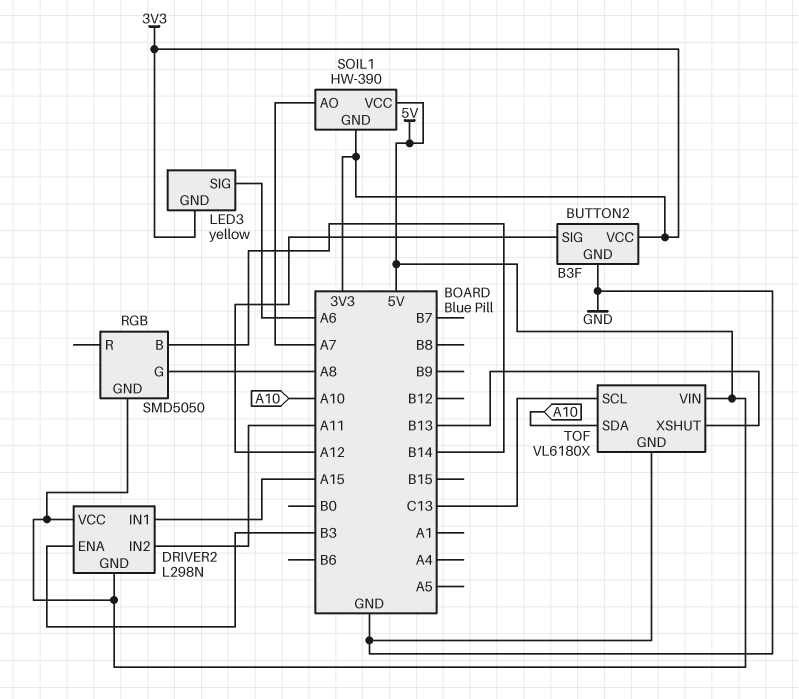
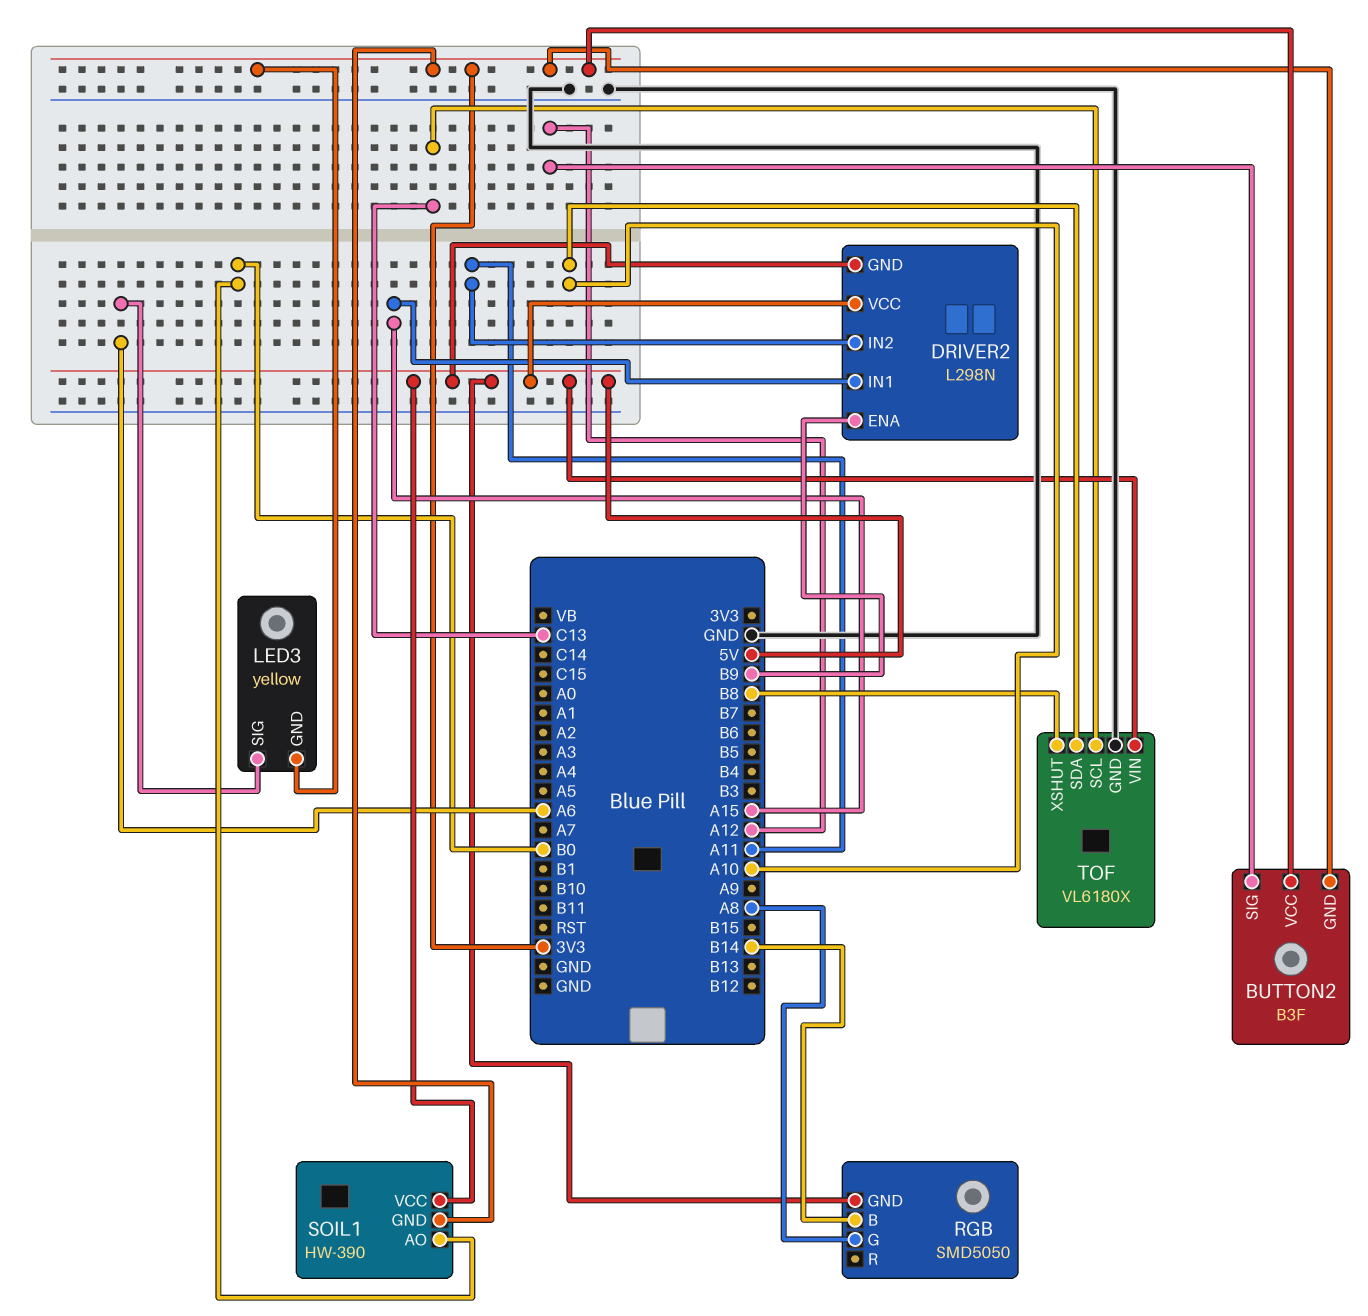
BUTTON2 pin GND: GND -> 3V3
DRIVER2 pin ENA: B3 -> B9
SOIL1 pin AO: A7 -> B0
TOF pin XSHUT: B13 -> B8

